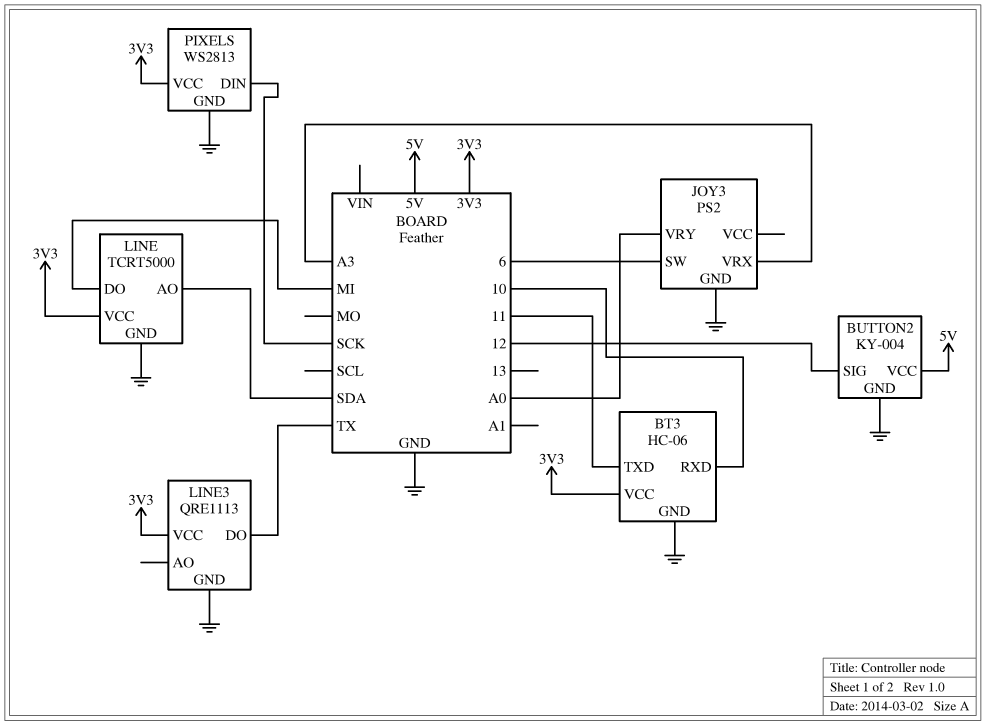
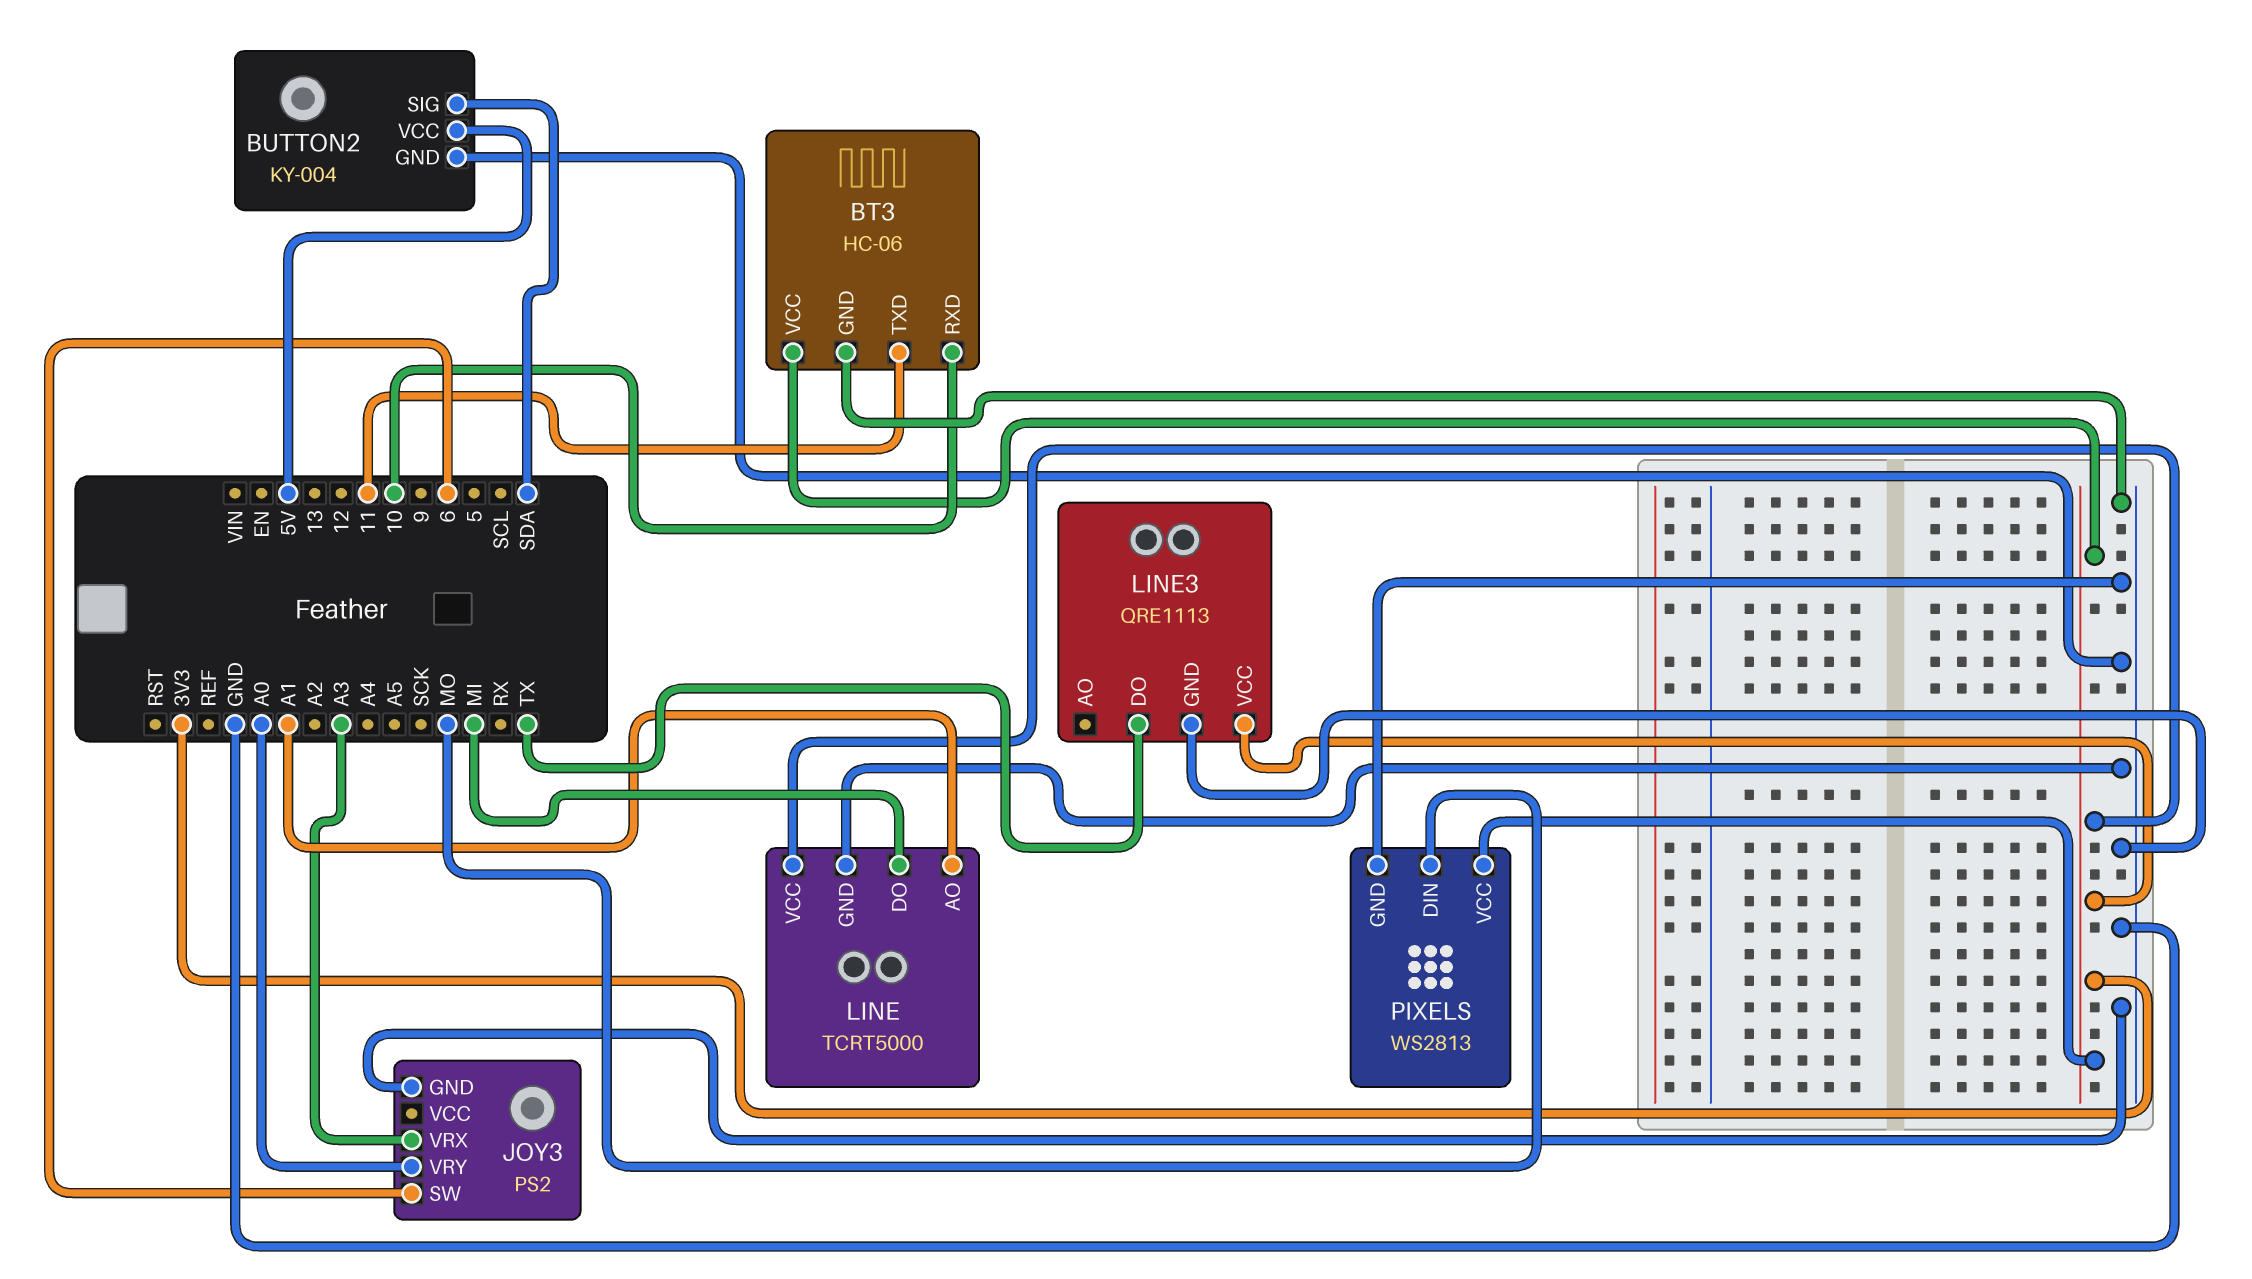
BUTTON2 pin SIG: 12 -> SDA
LINE pin AO: SDA -> A1
PIXELS pin DIN: SCK -> MO

